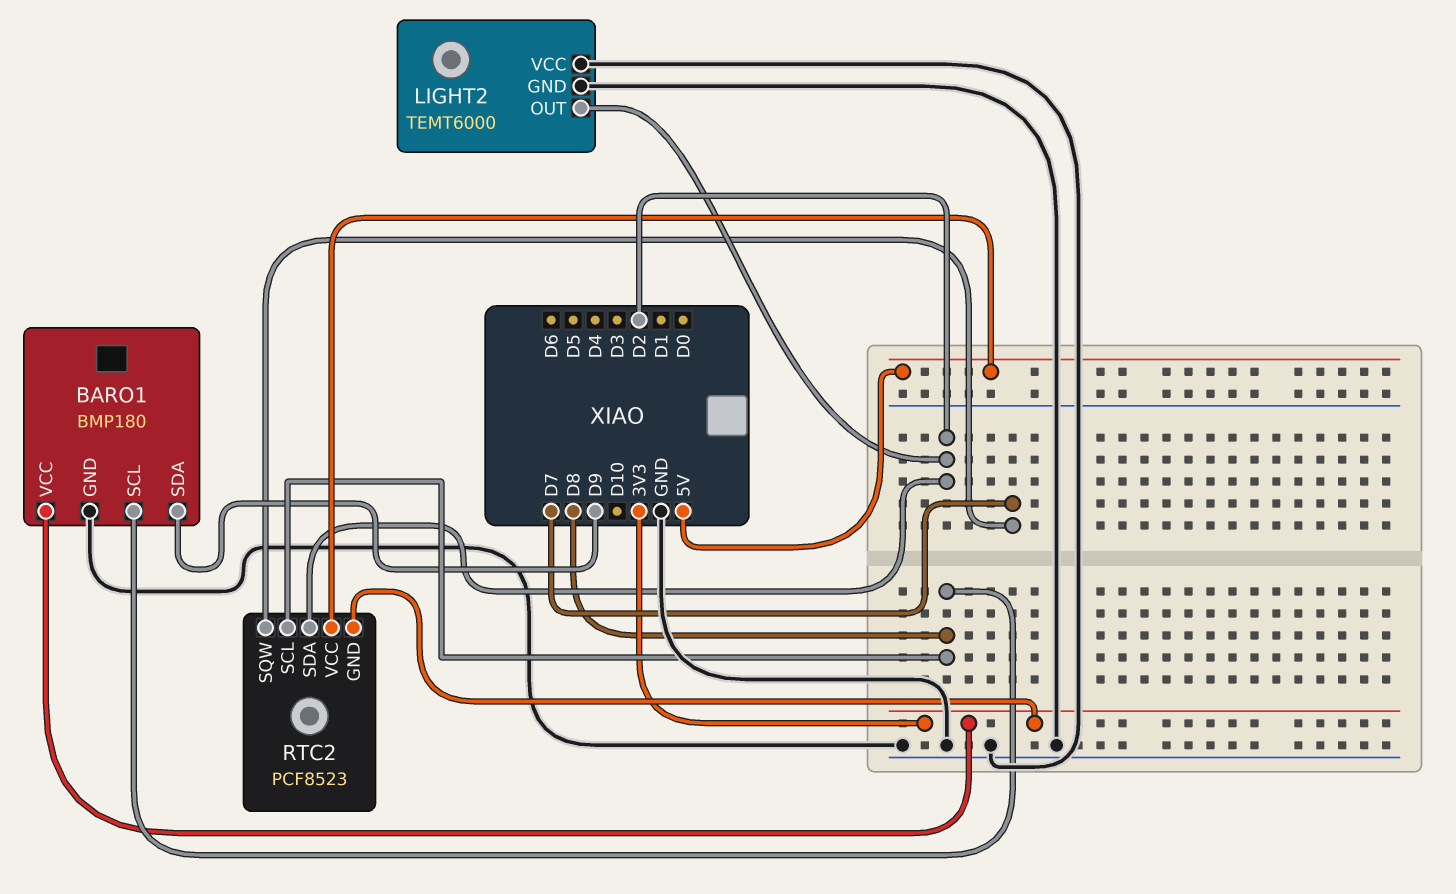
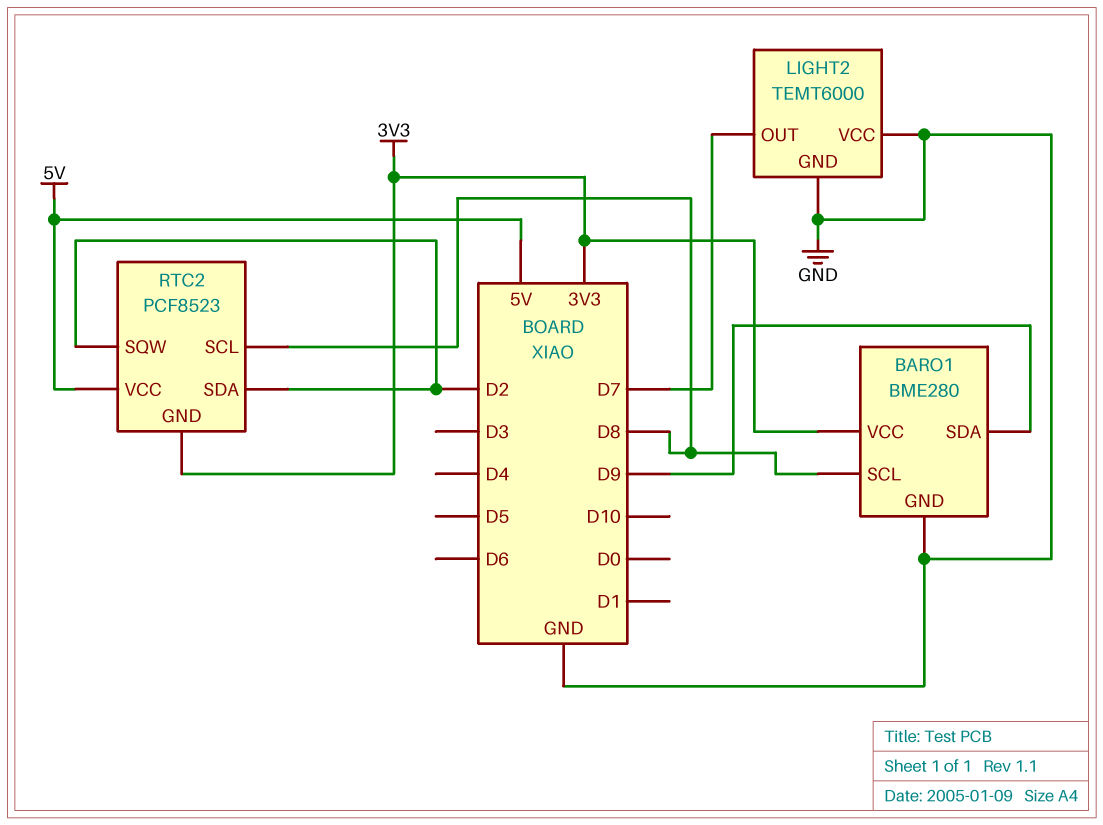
BARO1: BMP180 -> BME280
LIGHT2 pin OUT: D2 -> D7
RTC2 pin SQW: D7 -> D2

